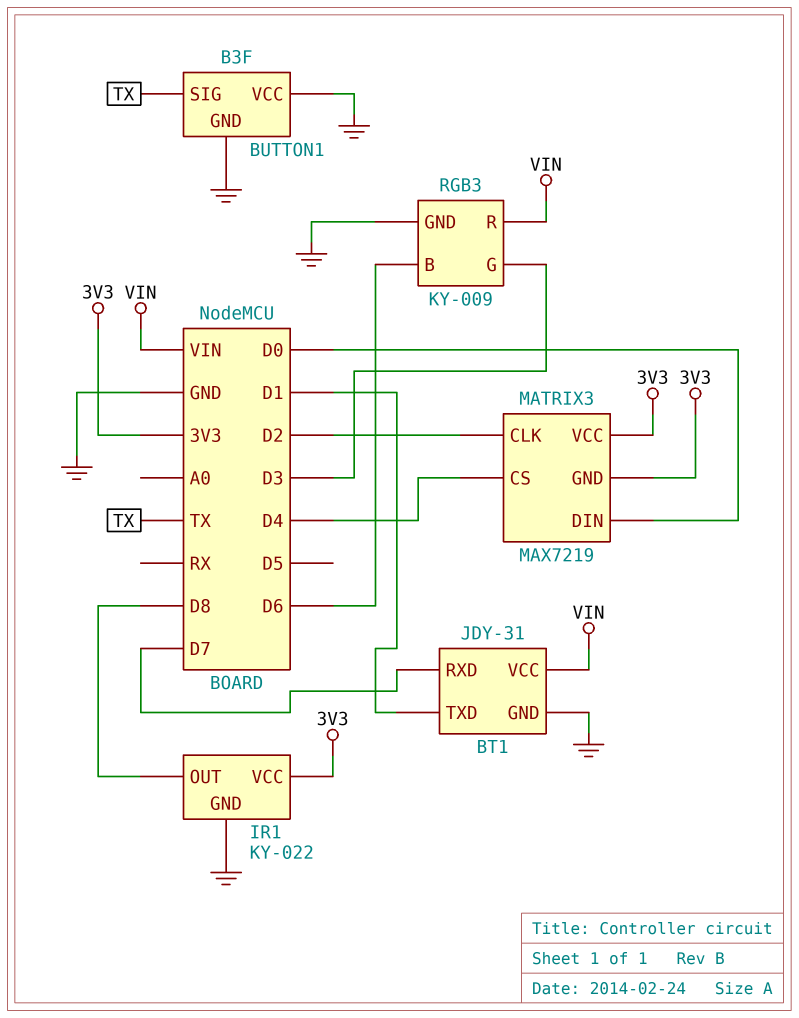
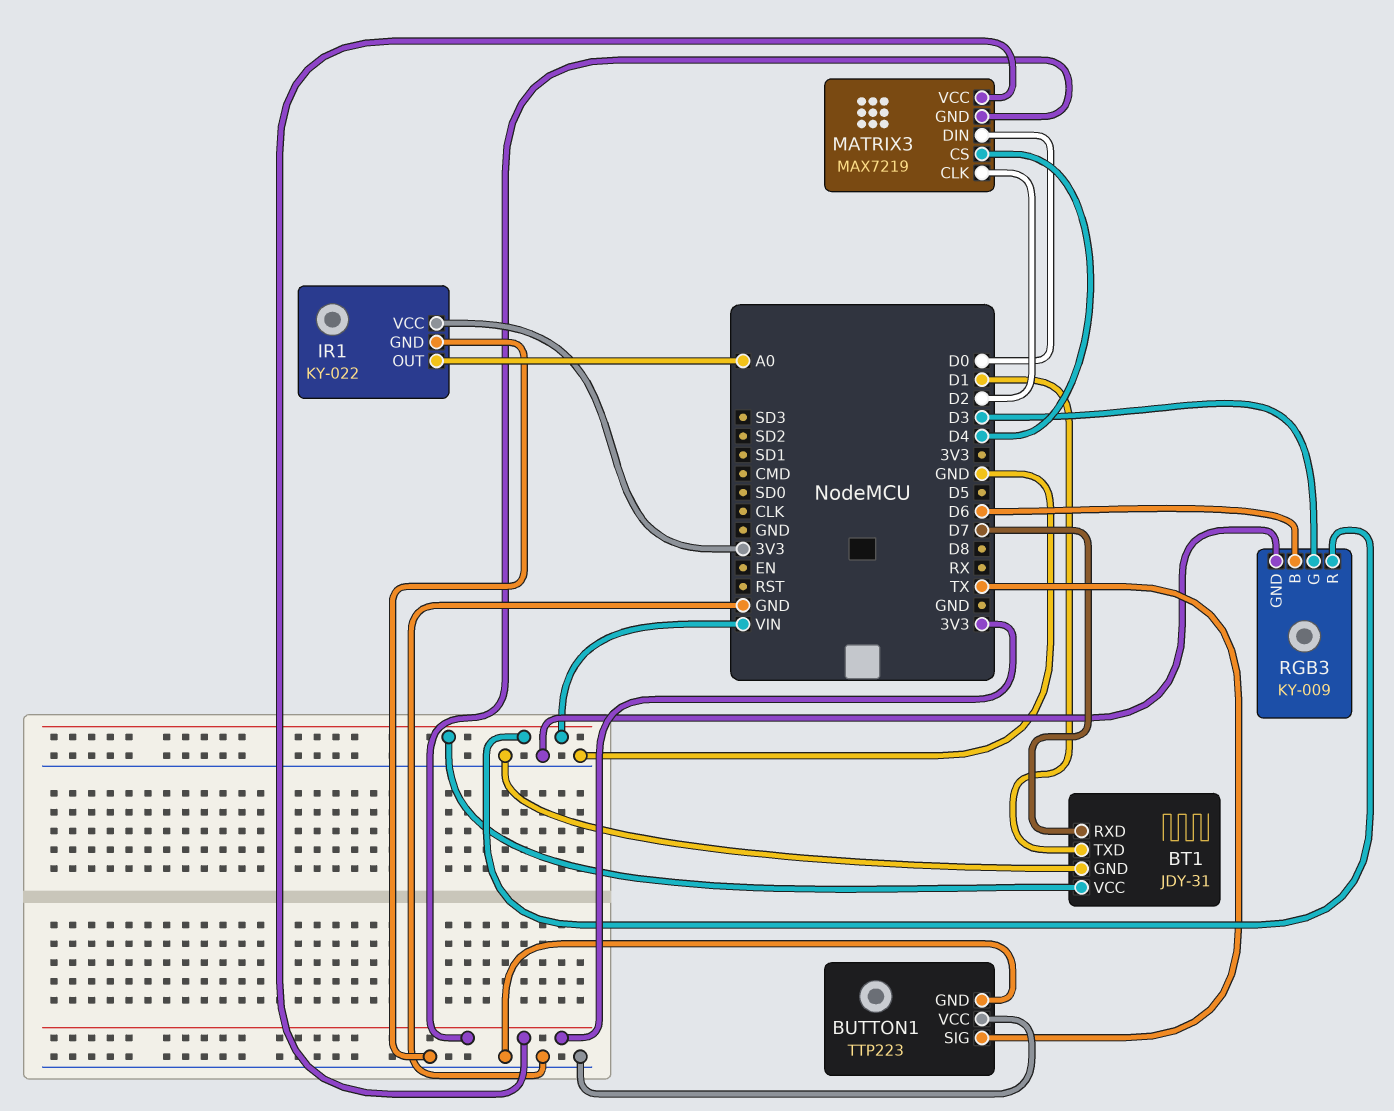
BUTTON1: B3F -> TTP223
IR1 pin OUT: D8 -> A0

